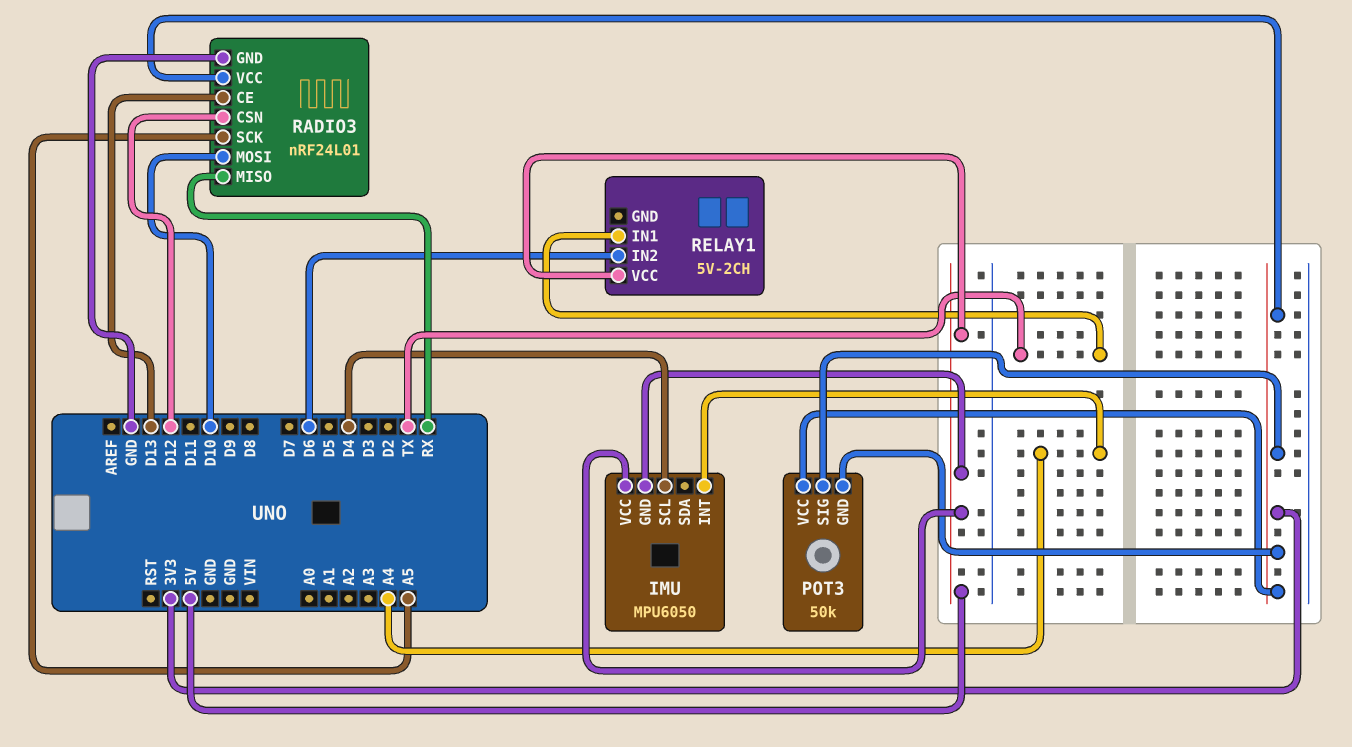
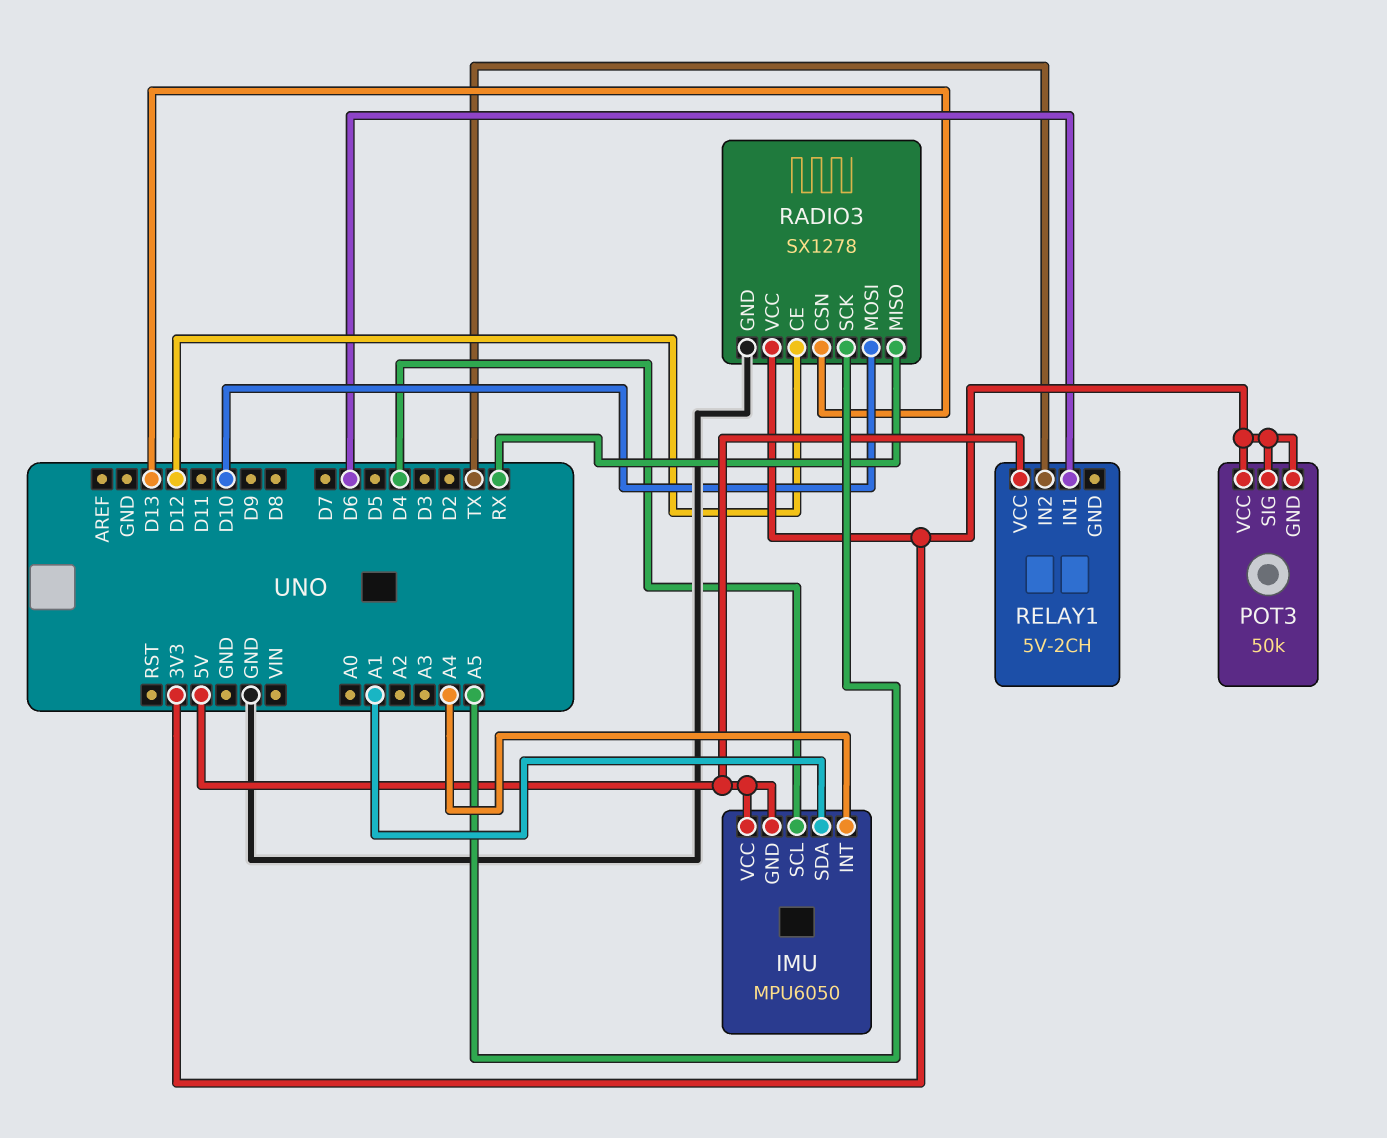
IMU pin SDA: none -> A1
RADIO3: nRF24L01 -> SX1278
RADIO3 pin CE: D13 -> D12
RADIO3 pin CSN: D12 -> D13
RELAY1 pin IN1: TX -> D6
RELAY1 pin IN2: D6 -> TX

